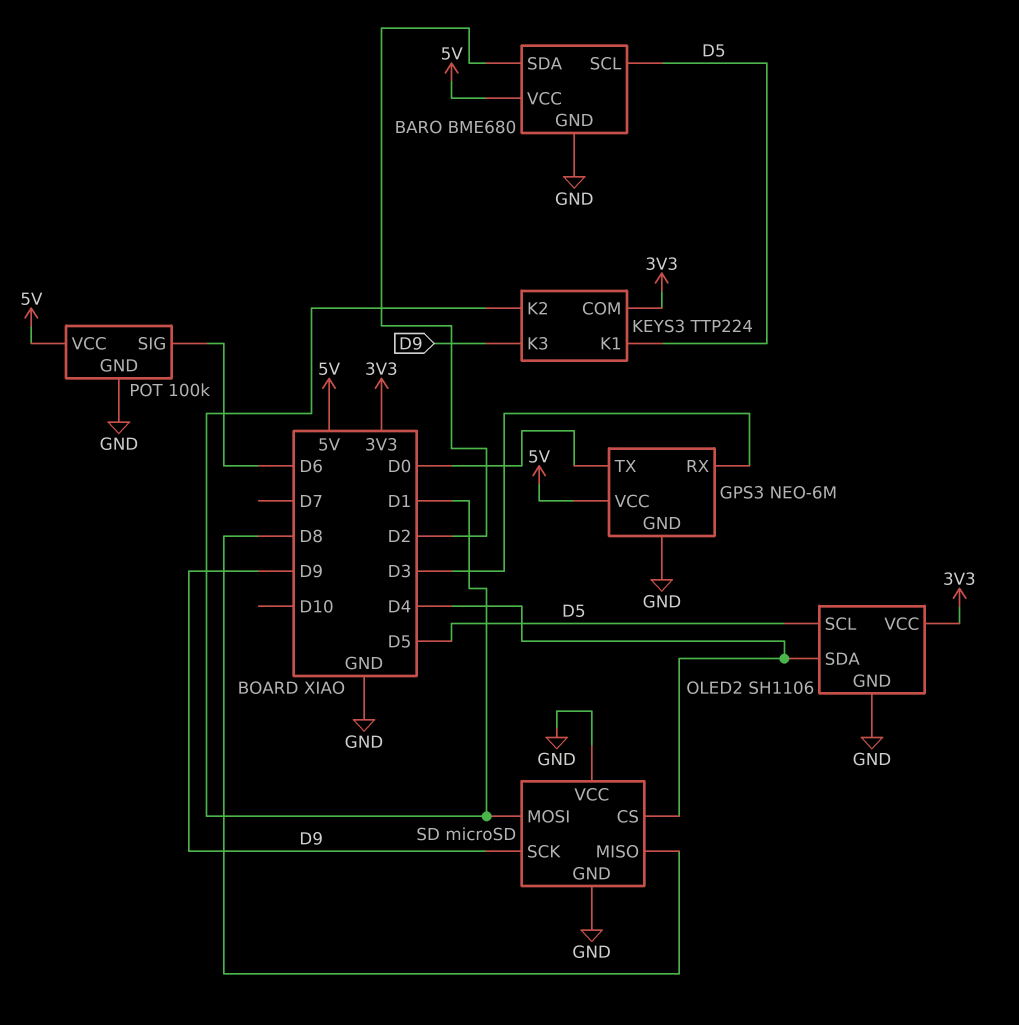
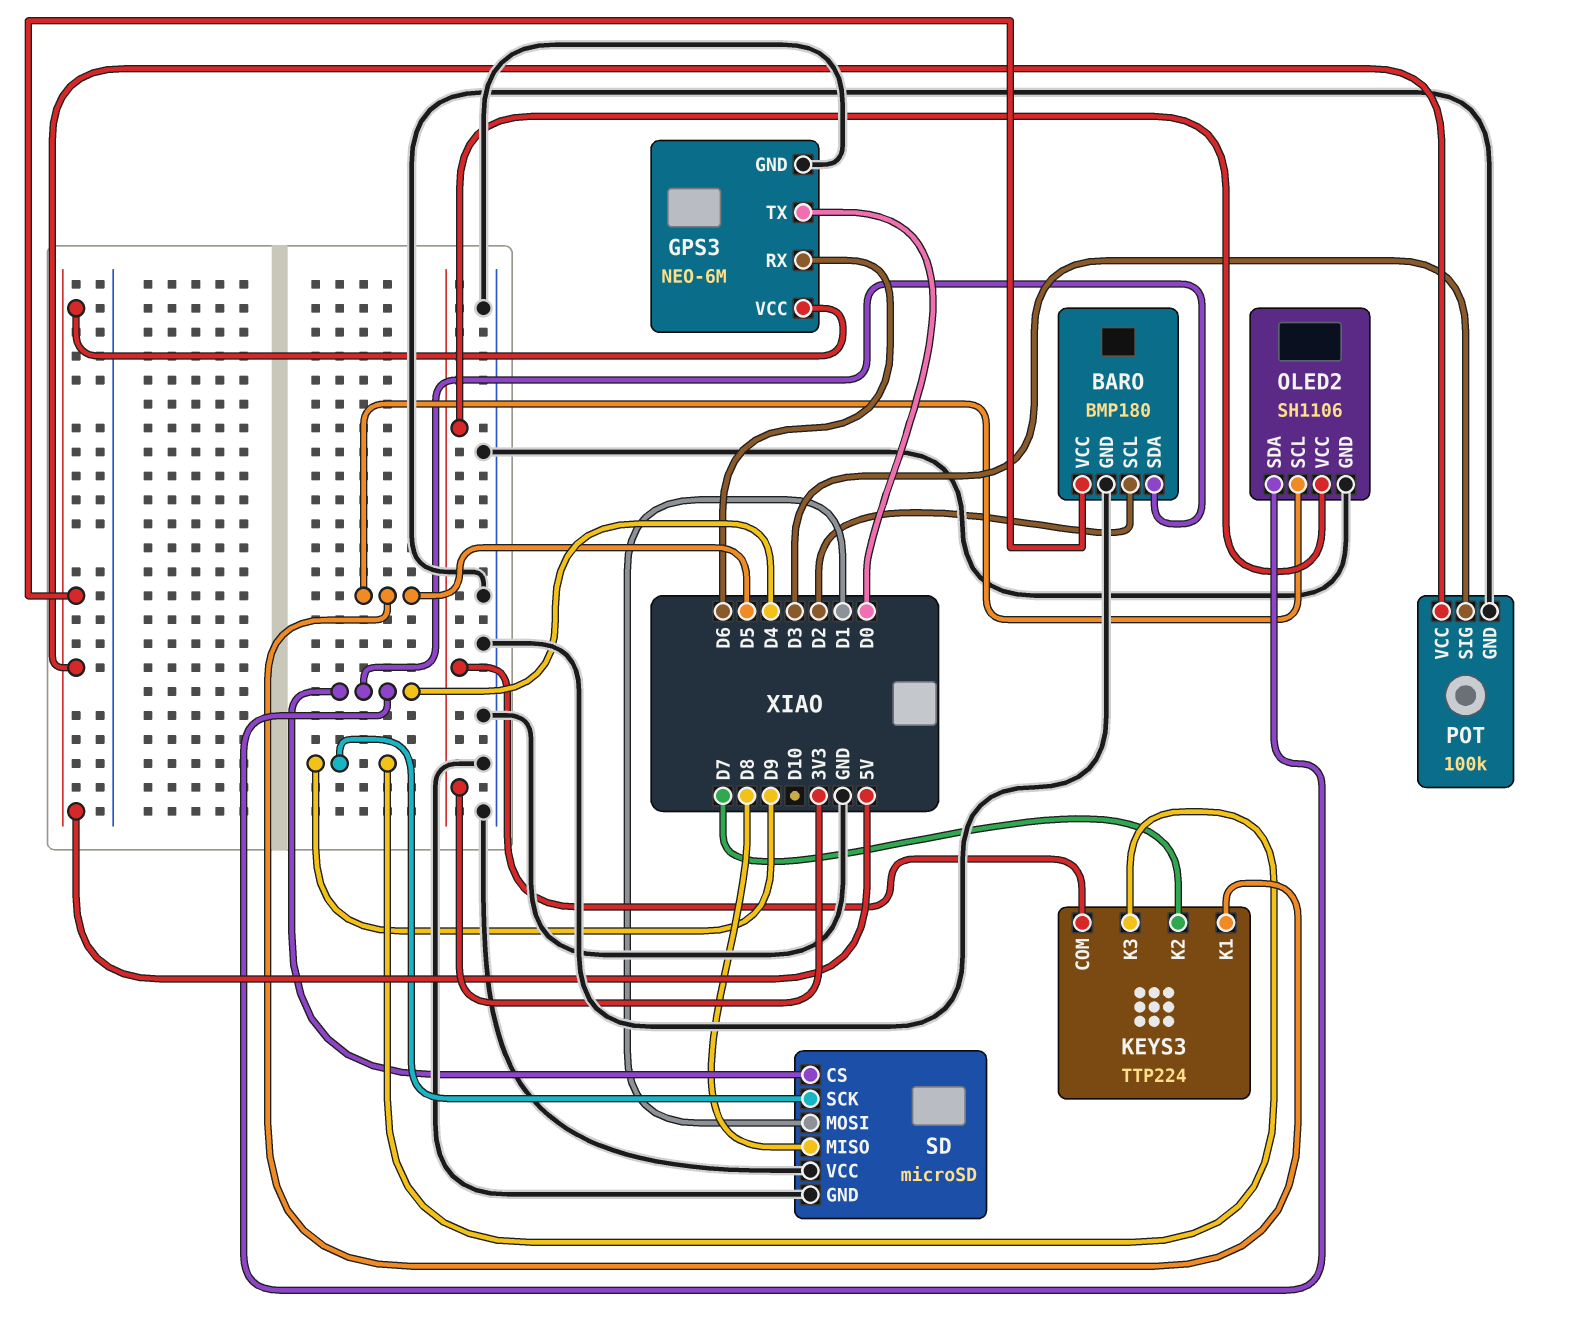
BARO: BME680 -> BMP180
BARO pin SCL: D5 -> D2
BARO pin SDA: D2 -> D4
GPS3 pin RX: D3 -> D6
KEYS3 pin K2: D1 -> D7
POT pin SIG: D6 -> D3

